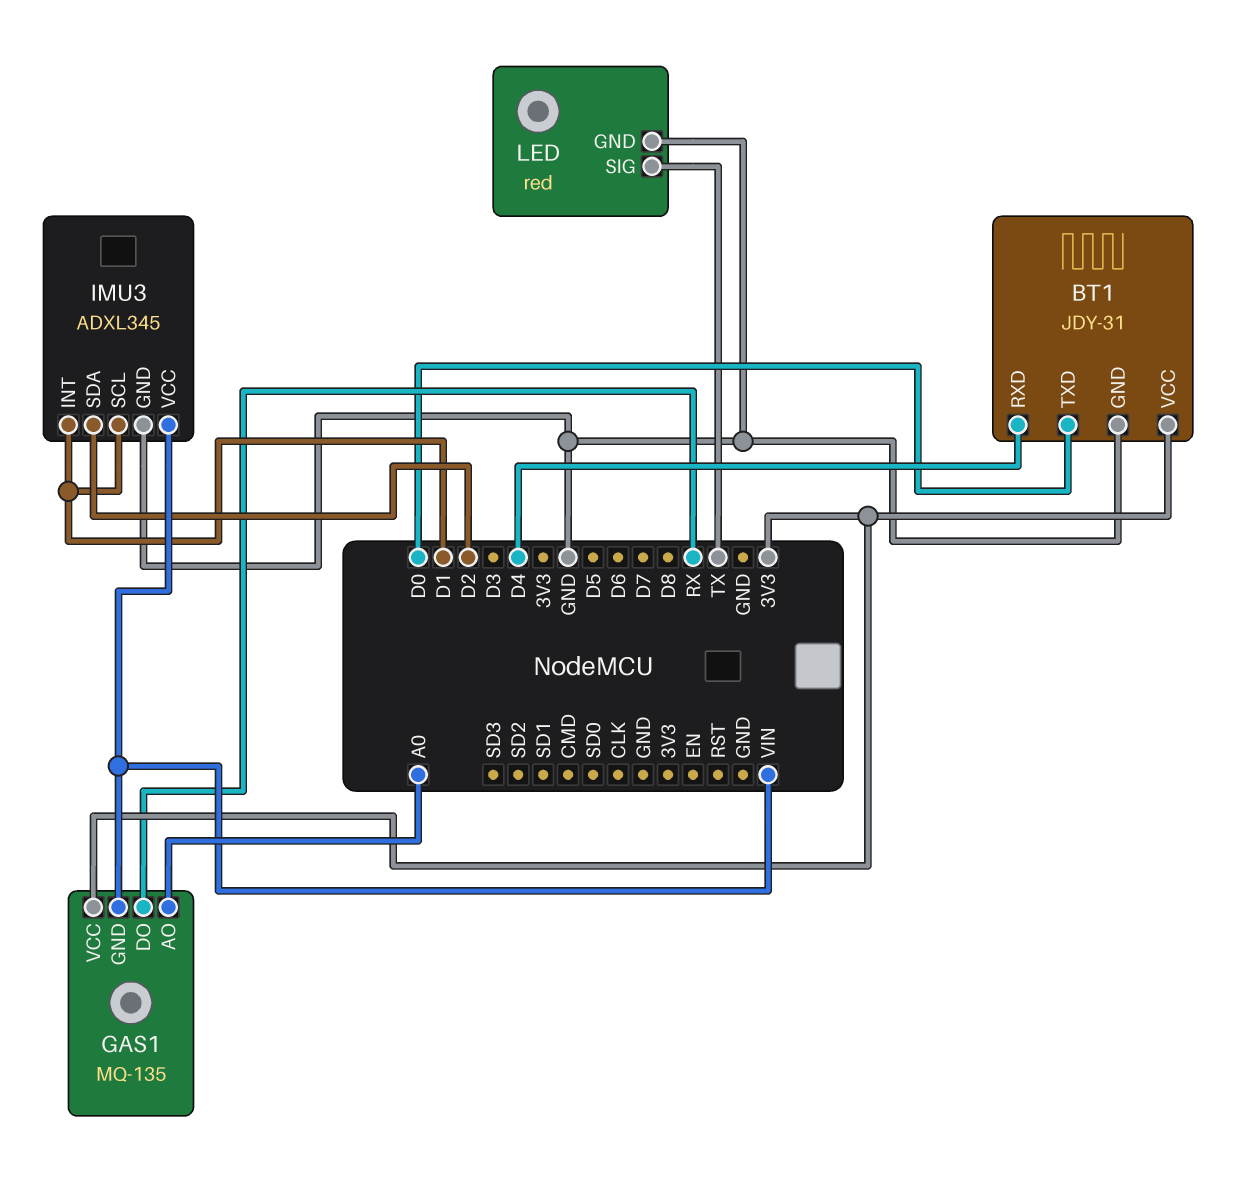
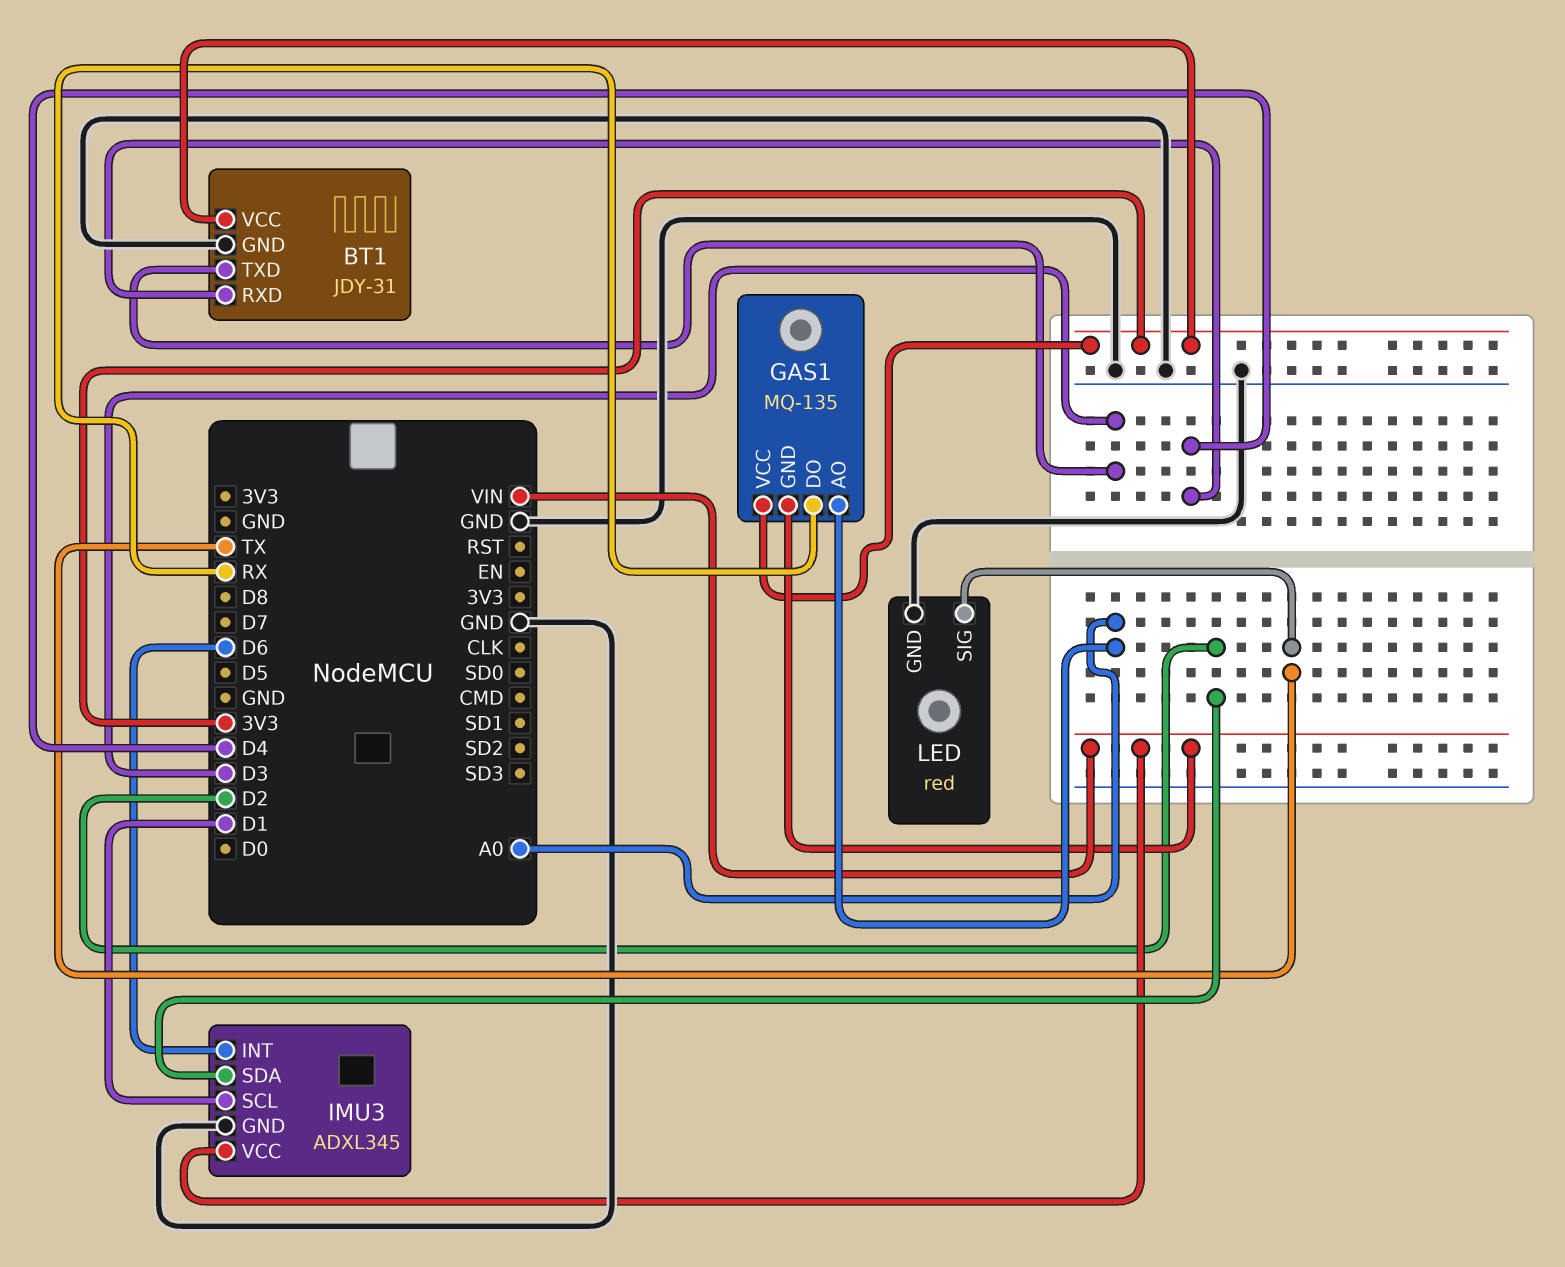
BT1 pin TXD: D0 -> D3
IMU3 pin INT: D1 -> D6

